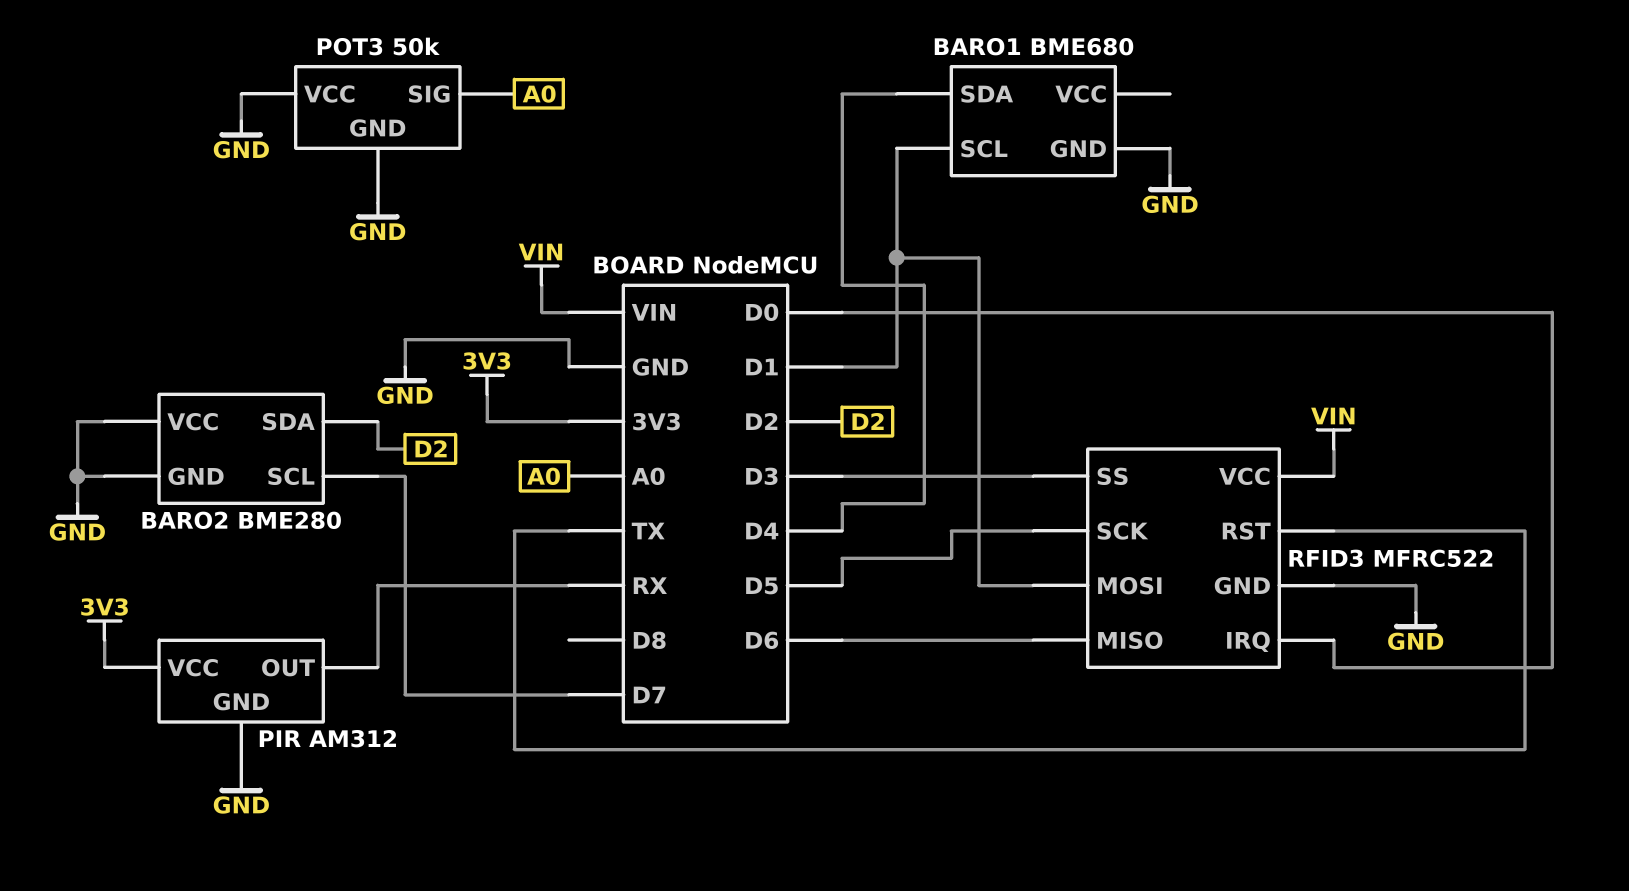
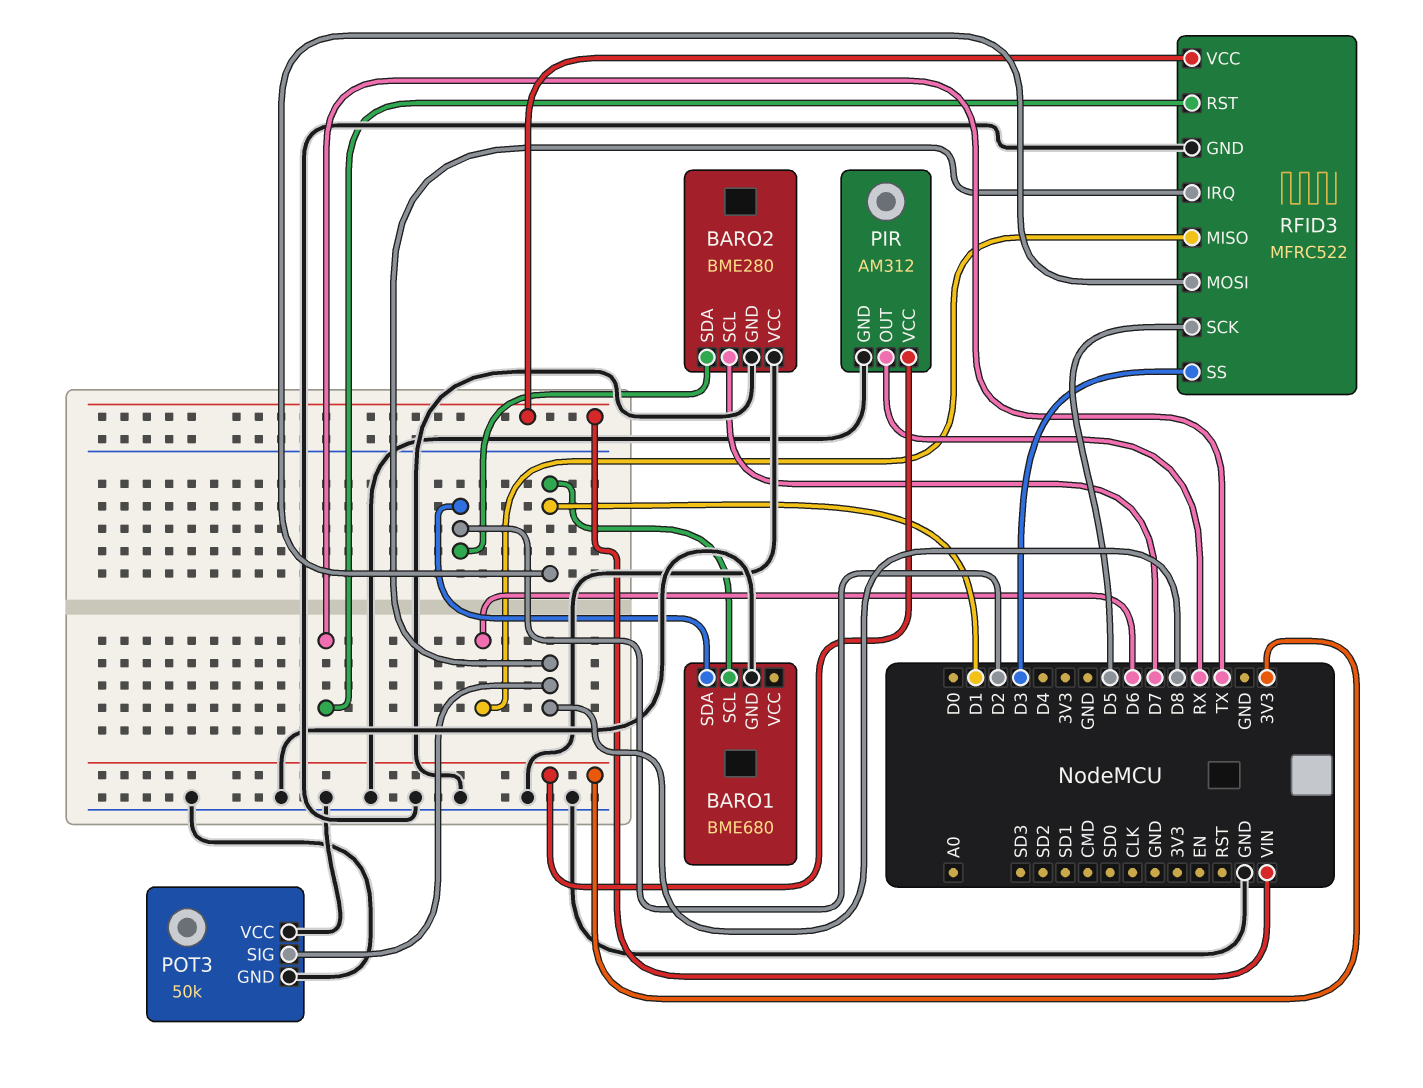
BARO1 pin SDA: D4 -> D2
POT3 pin SIG: A0 -> D8
RFID3 pin IRQ: D0 -> D8

